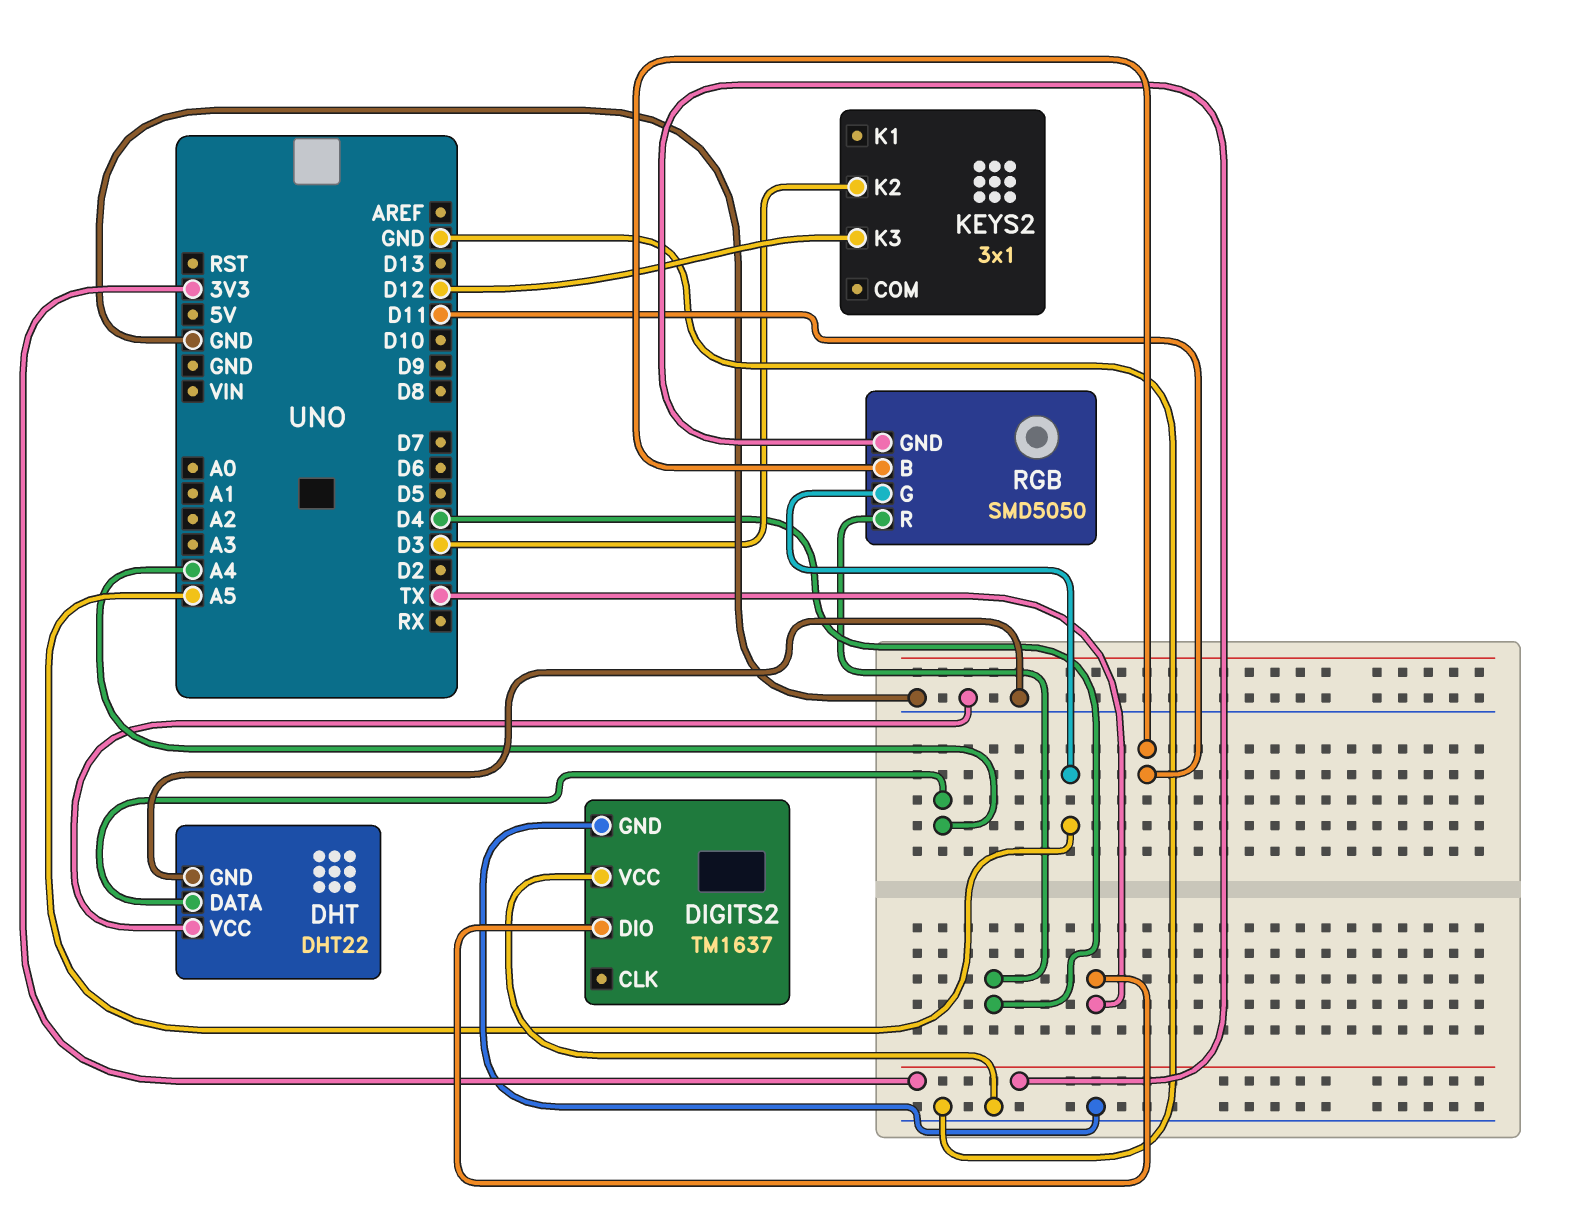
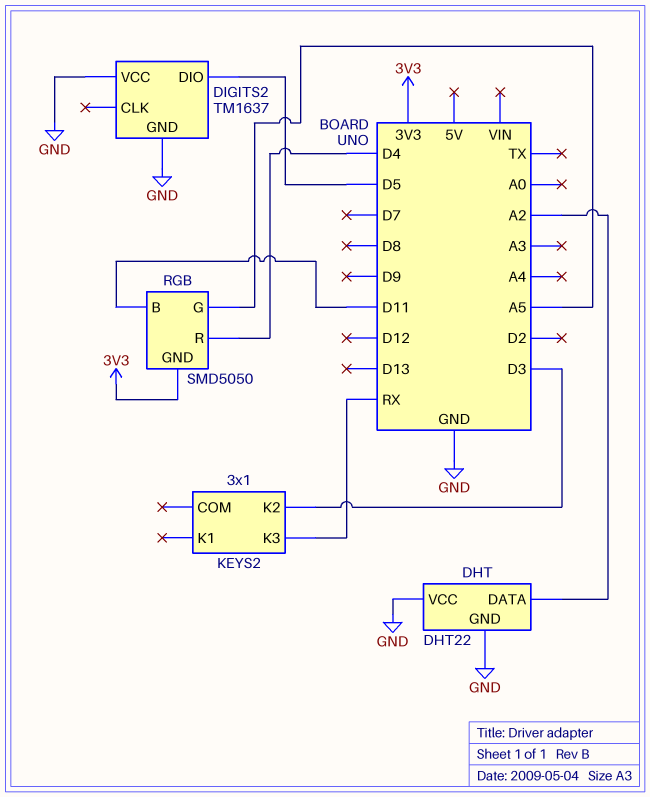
DHT pin DATA: A4 -> A2
DIGITS2 pin DIO: TX -> D5
KEYS2 pin K3: D12 -> RX

